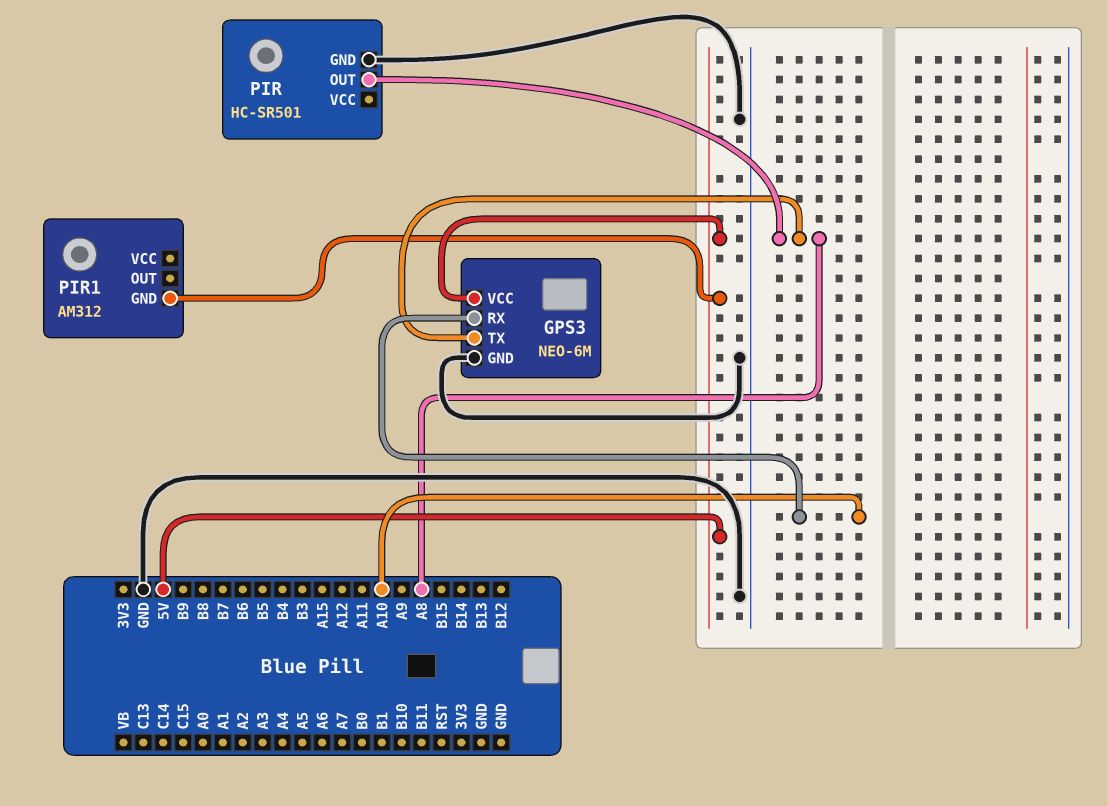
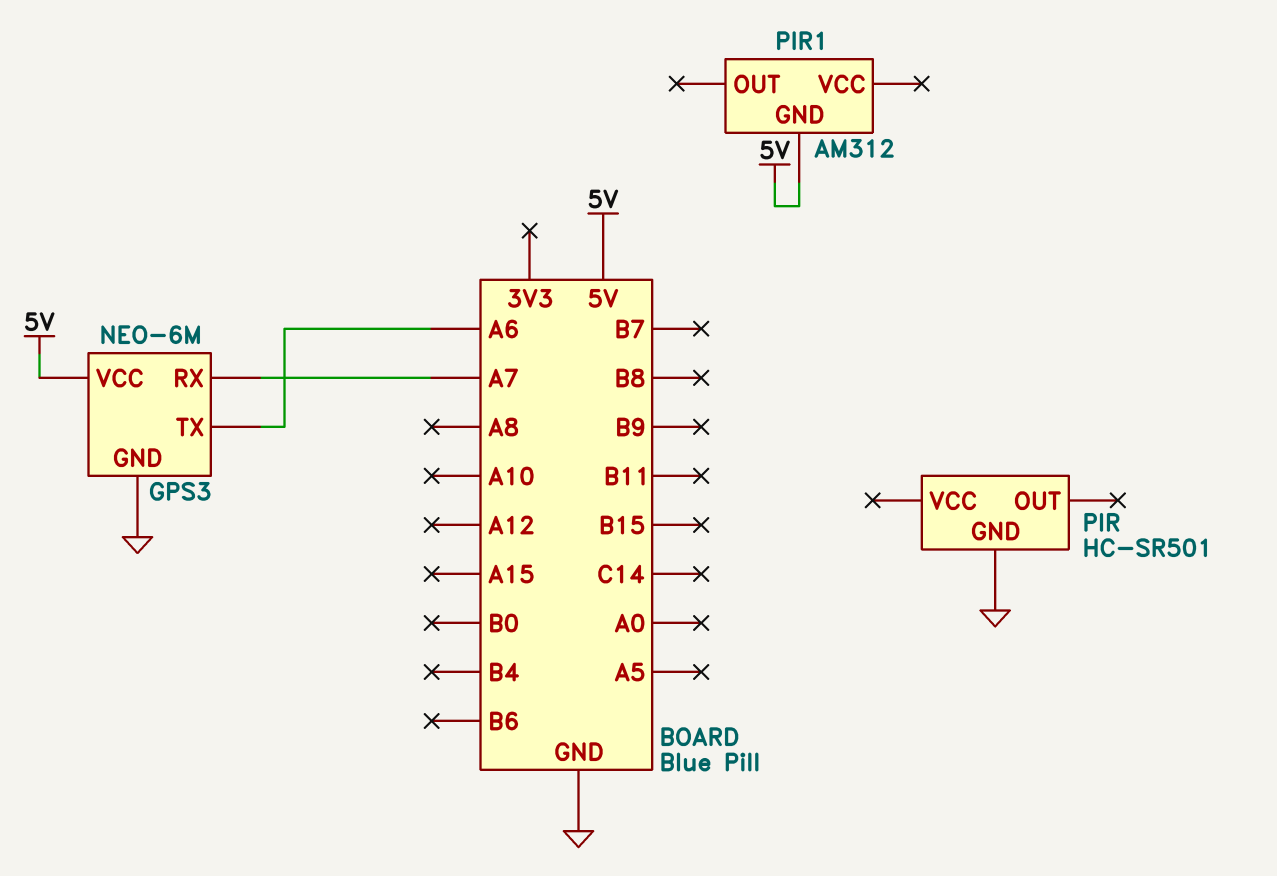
GPS3 pin RX: A10 -> A7
GPS3 pin TX: A8 -> A6
PIR pin OUT: A8 -> none

